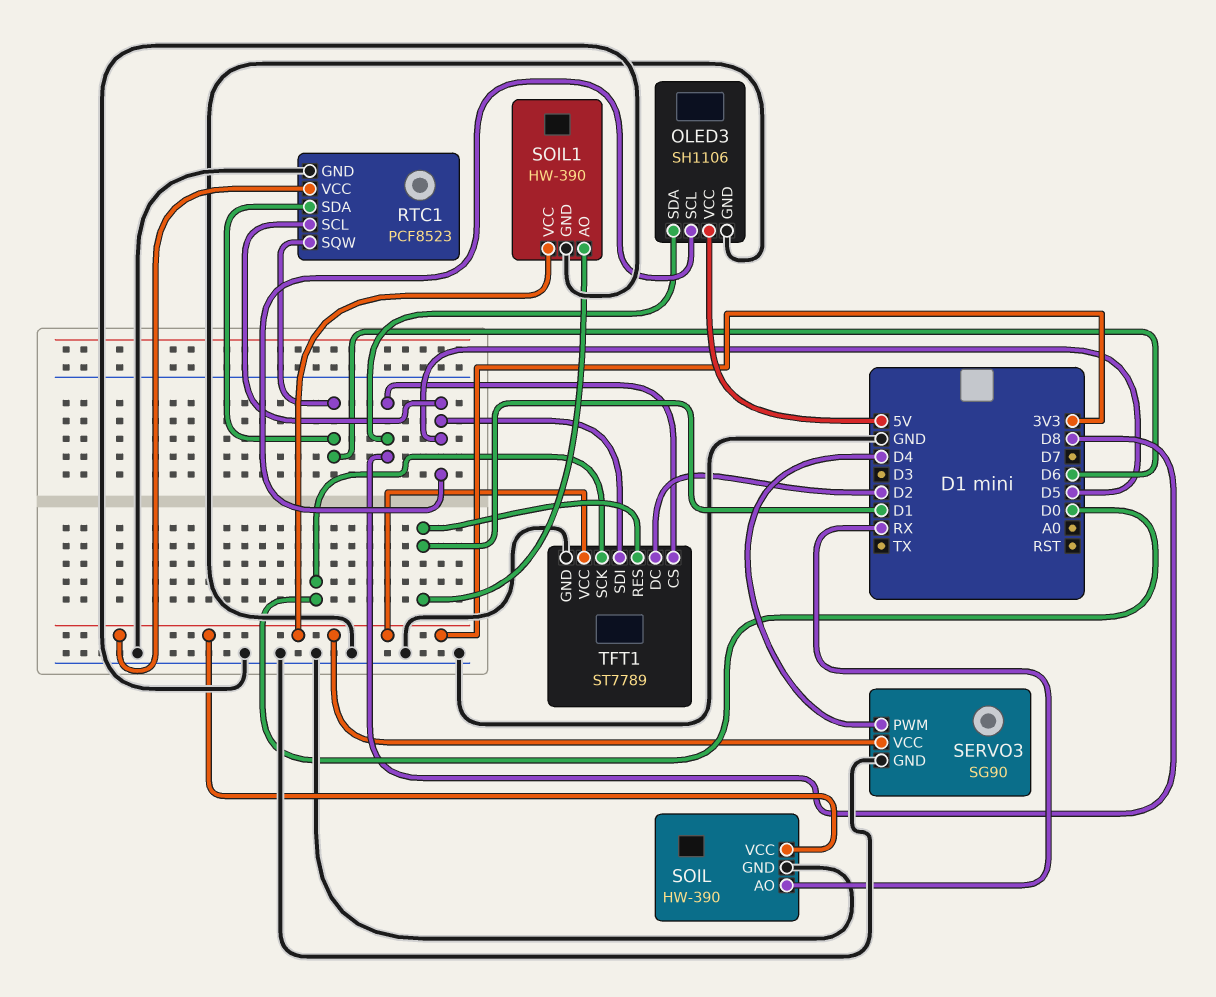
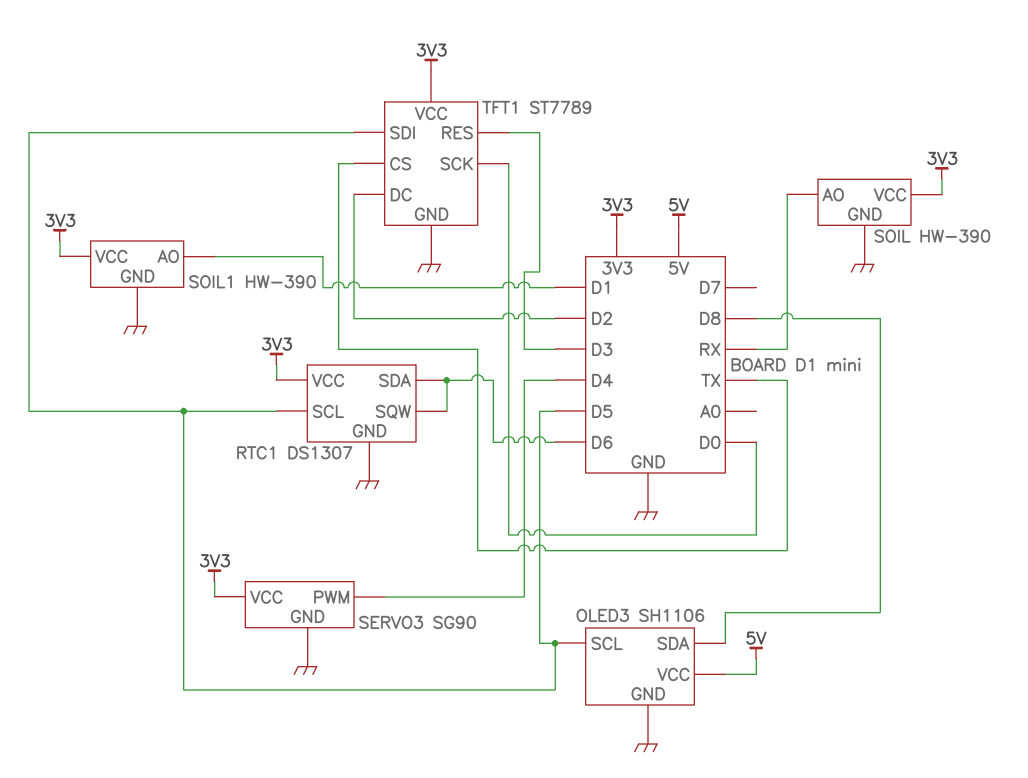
RTC1: PCF8523 -> DS1307
TFT1 pin CS: D8 -> TX
TFT1 pin RES: D1 -> D3

